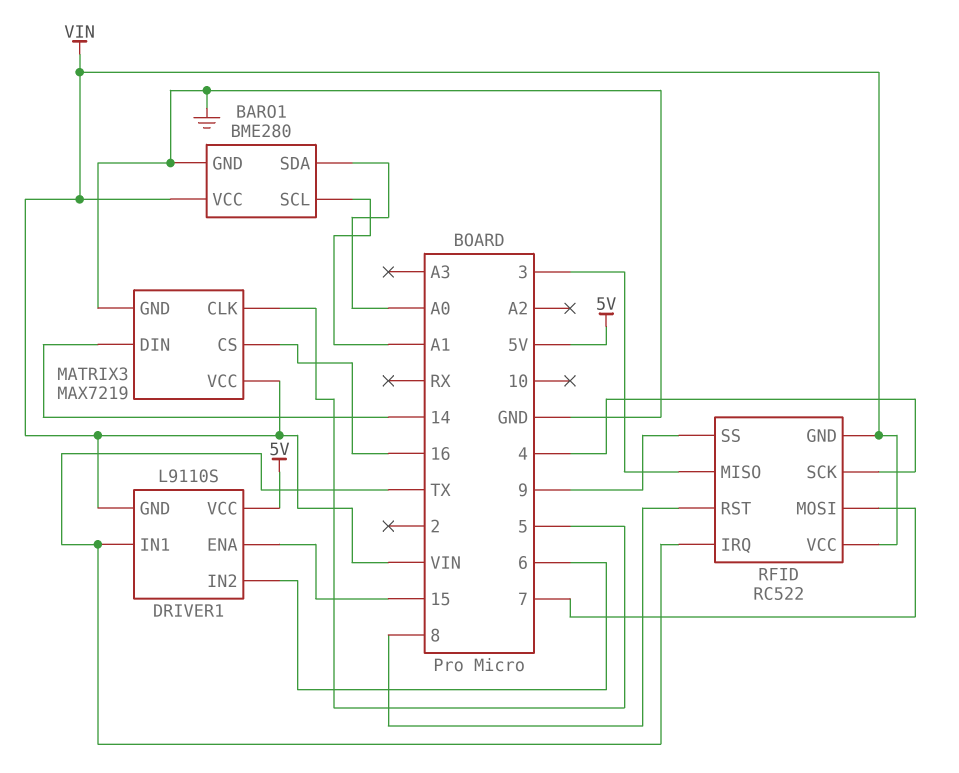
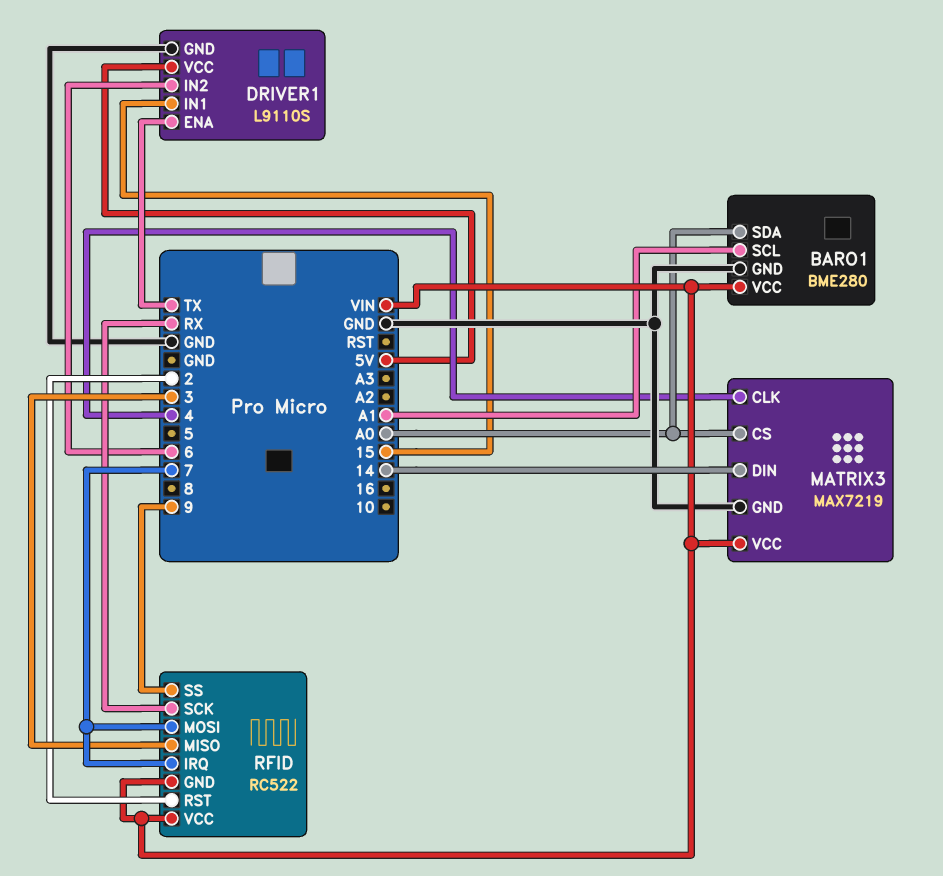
DRIVER1 pin ENA: 15 -> TX
DRIVER1 pin GND: VIN -> GND
DRIVER1 pin IN1: TX -> 15
MATRIX3 pin CLK: 5 -> 4
MATRIX3 pin CS: 16 -> A0
RFID pin IRQ: TX -> 7
RFID pin RST: 8 -> 2
RFID pin SCK: 4 -> RX

